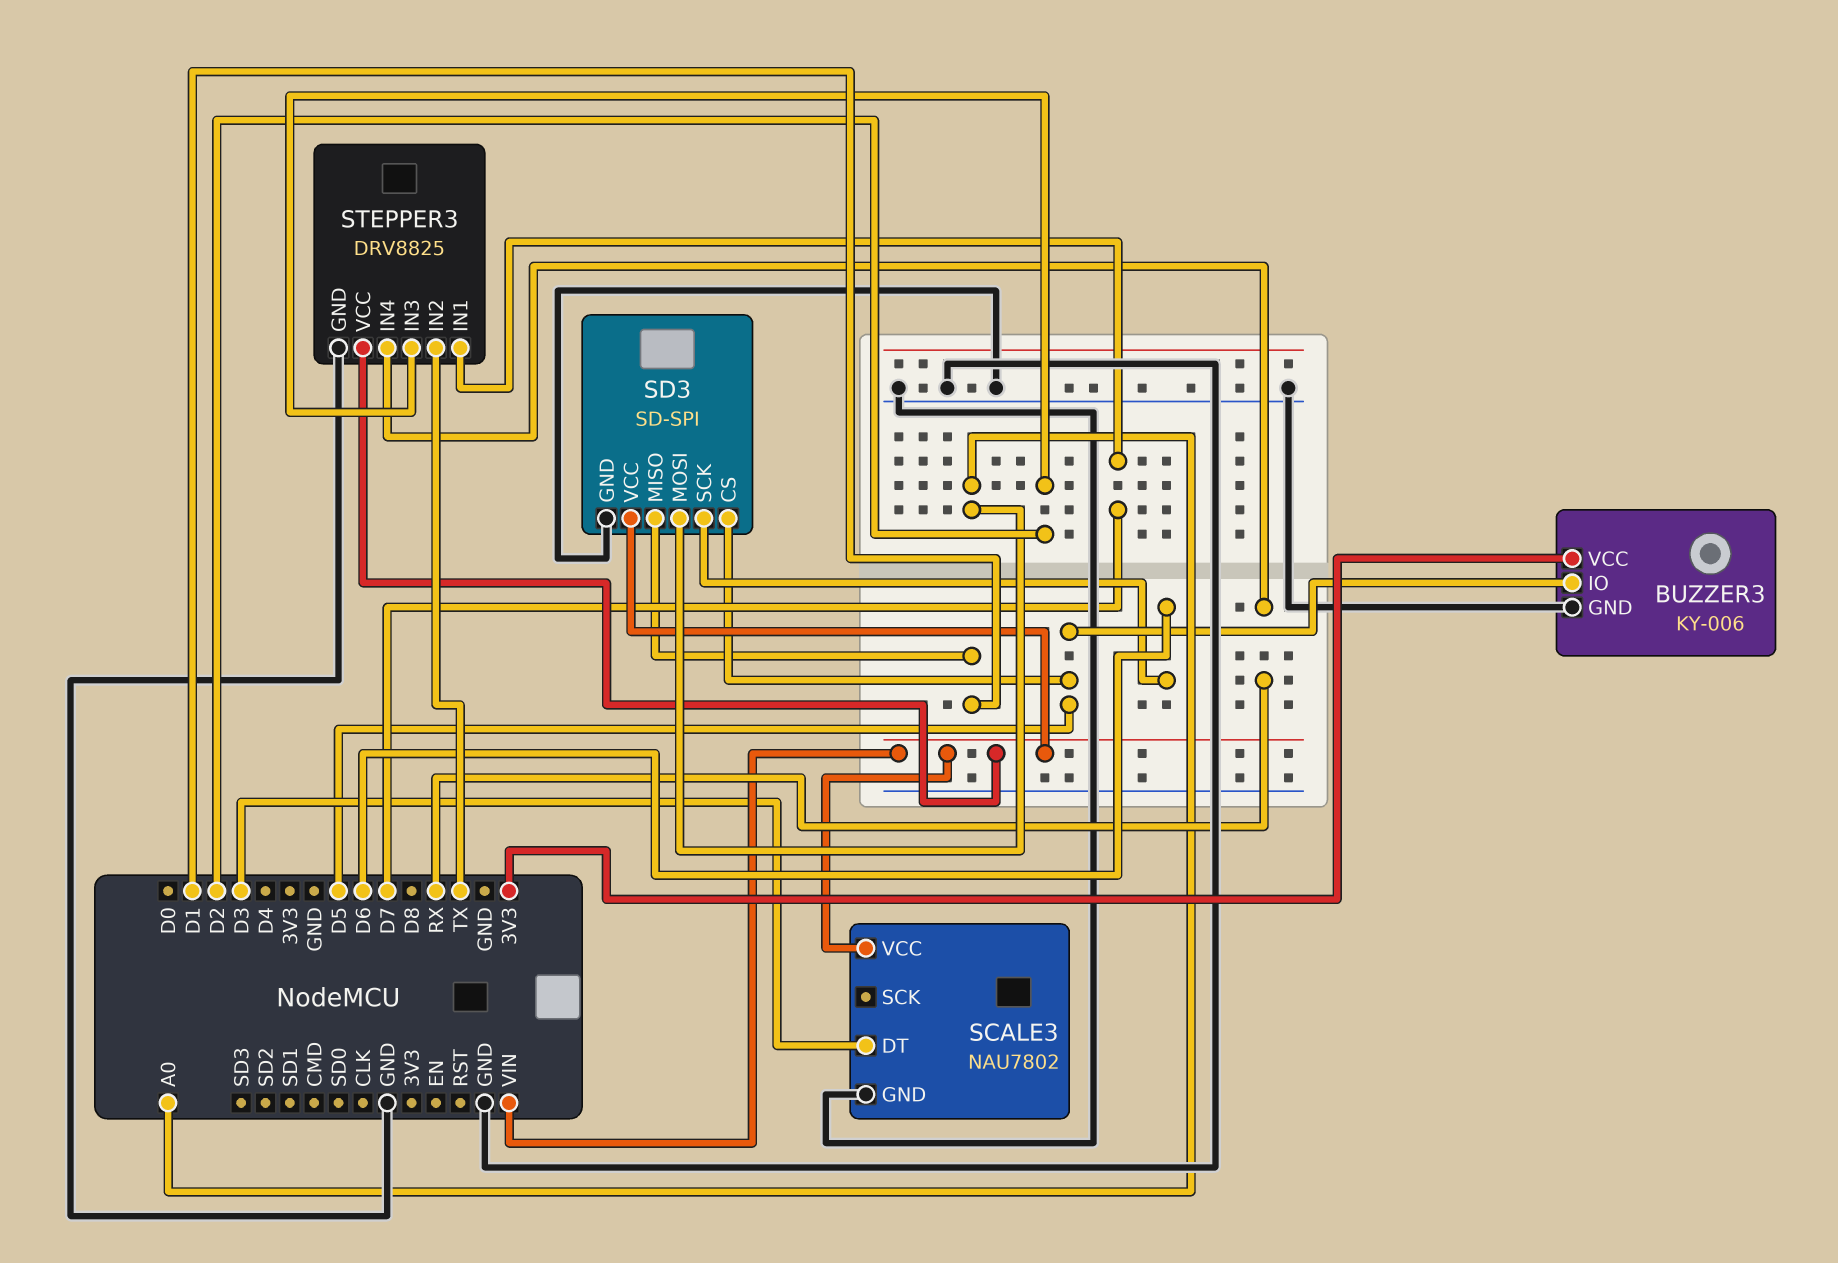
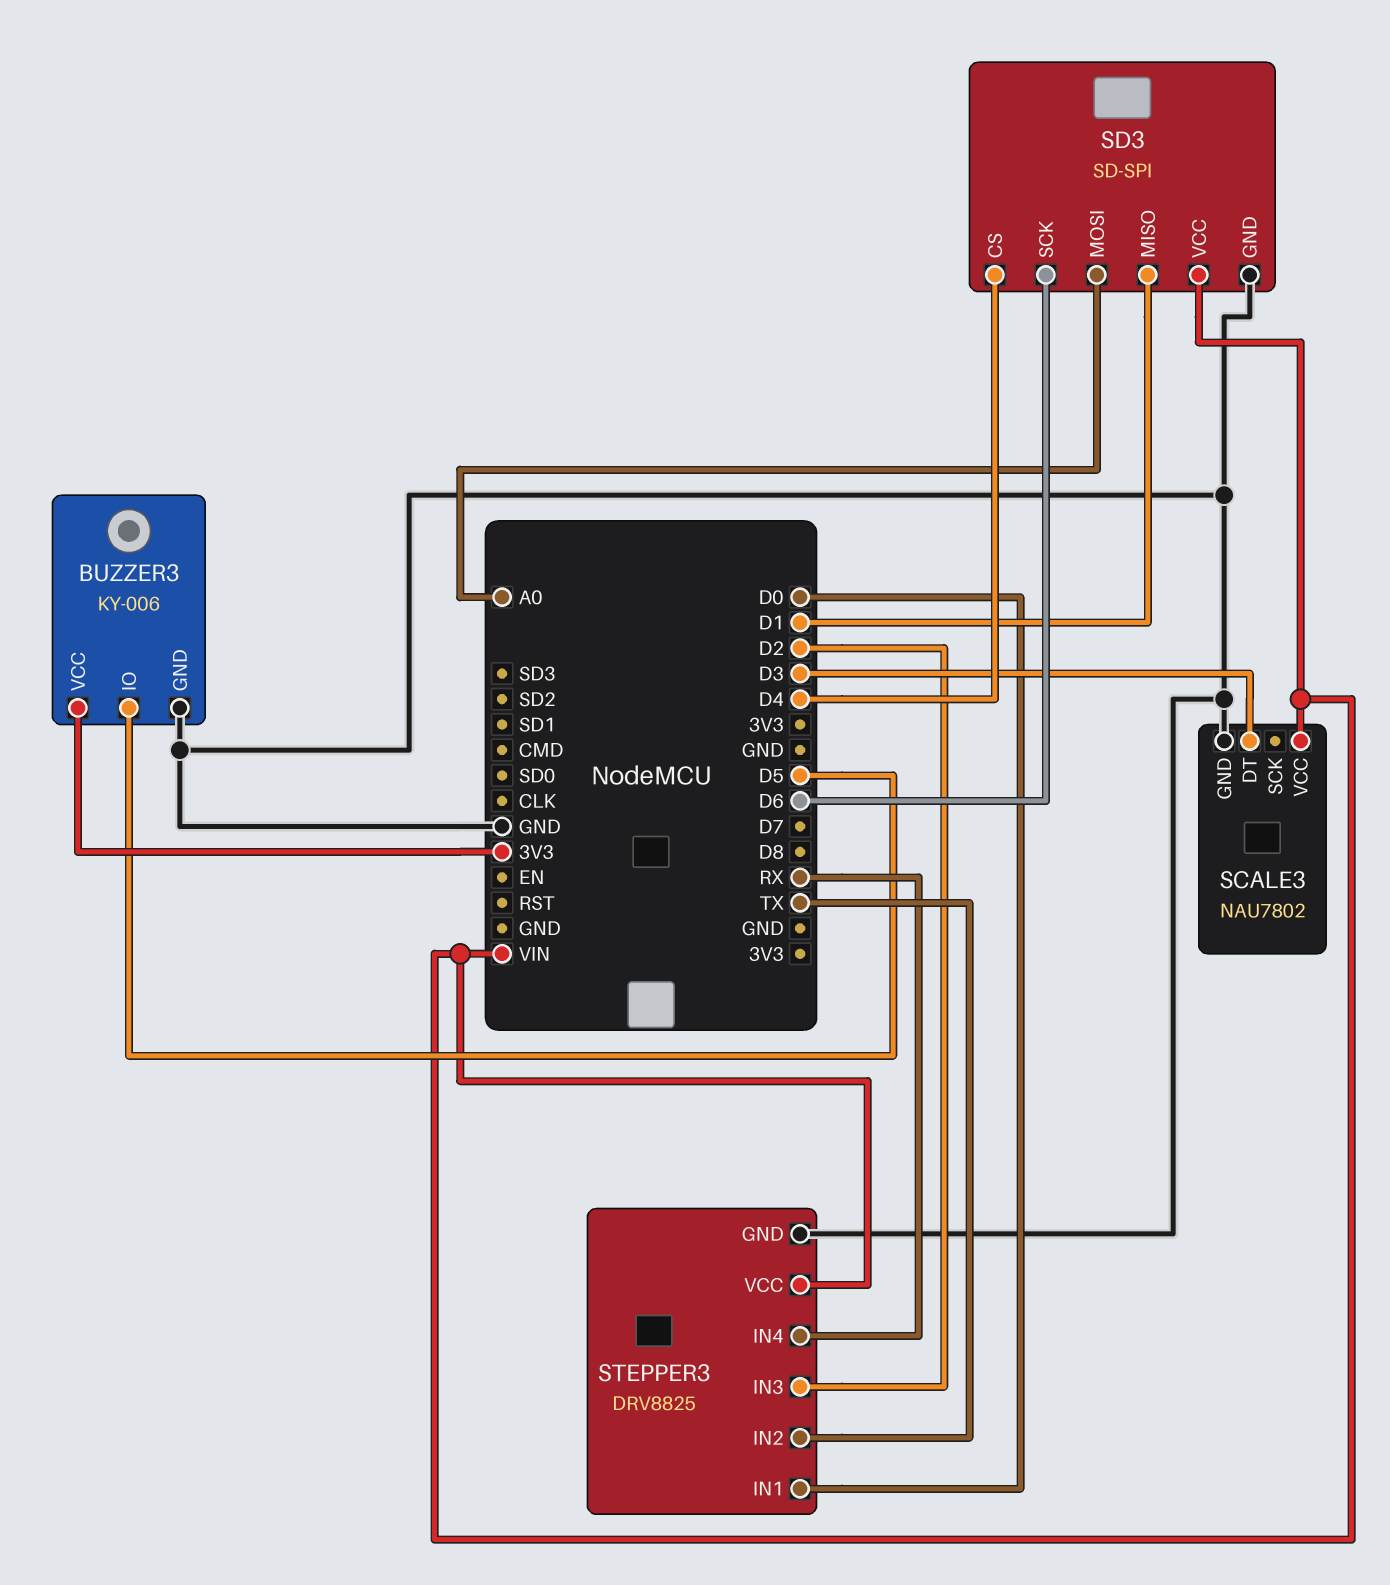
SD3 pin CS: D5 -> D4
STEPPER3 pin IN1: D7 -> D0

